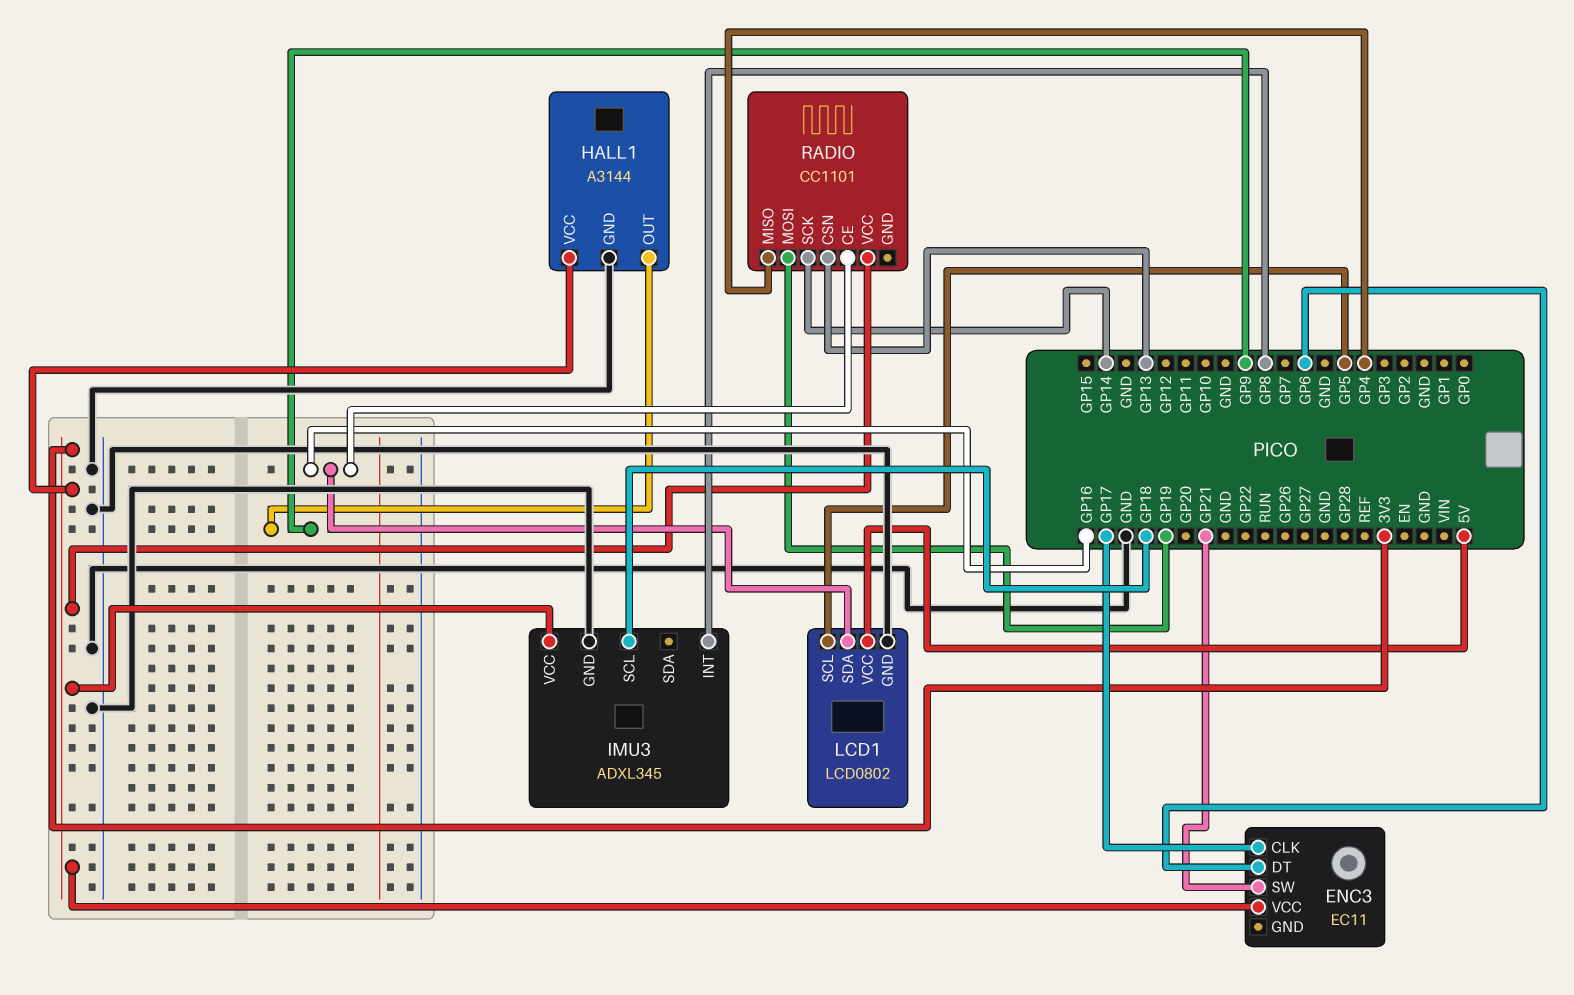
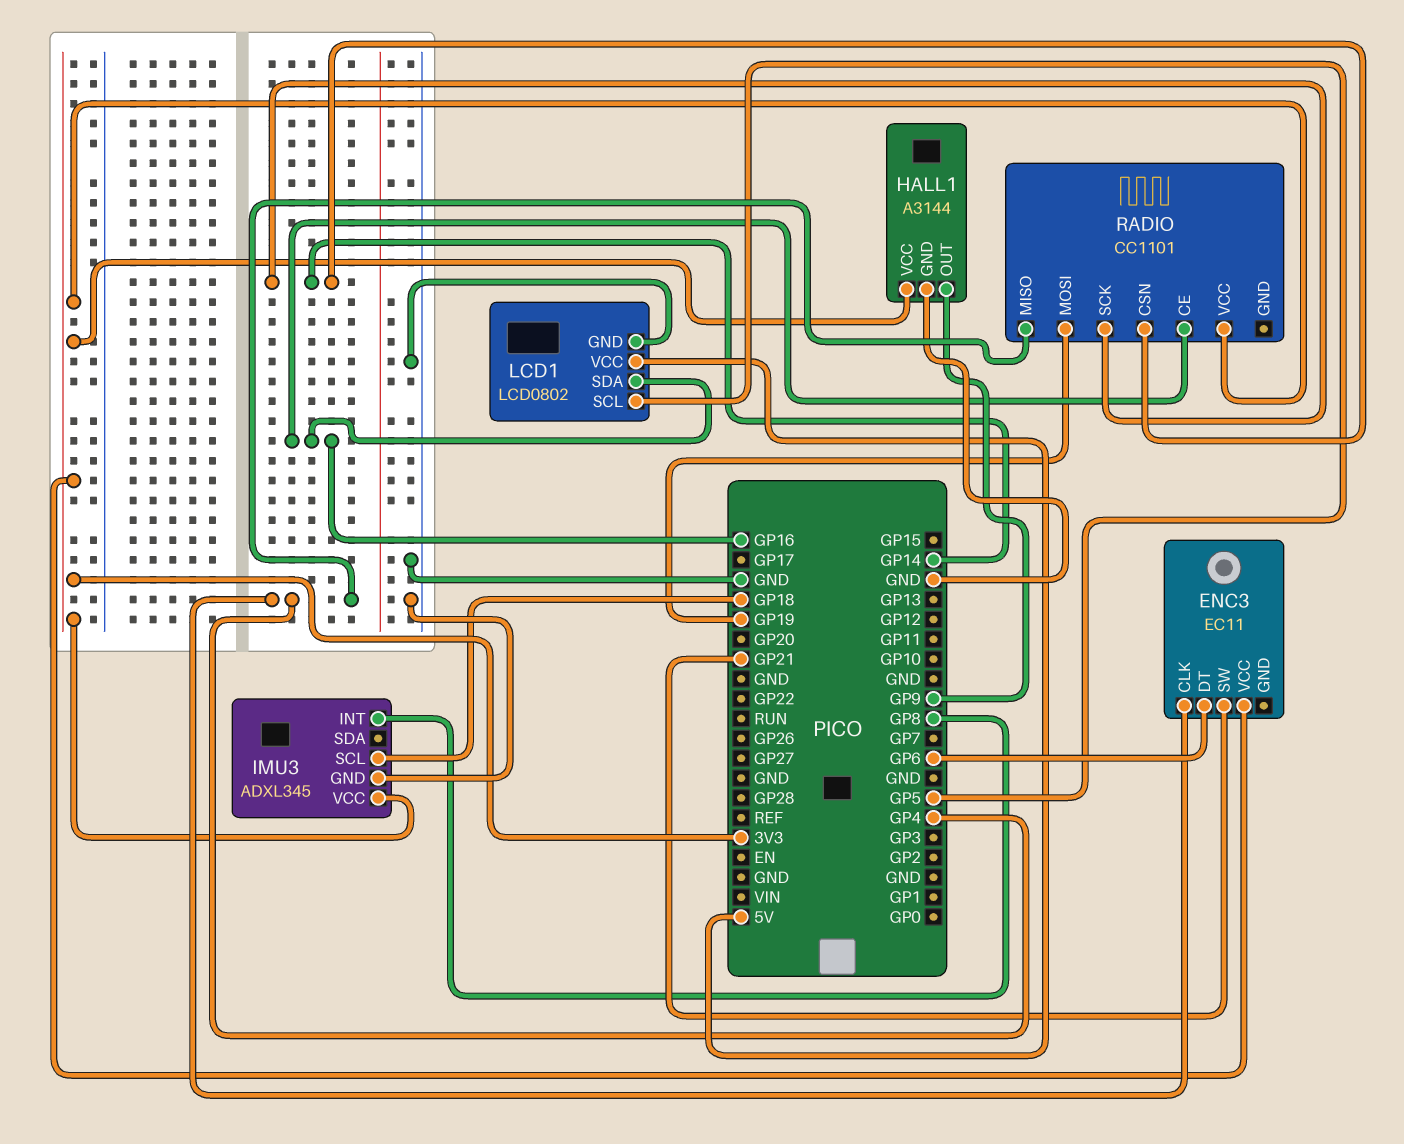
ENC3 pin CLK: GP17 -> GP4
RADIO pin CSN: GP13 -> GP14

